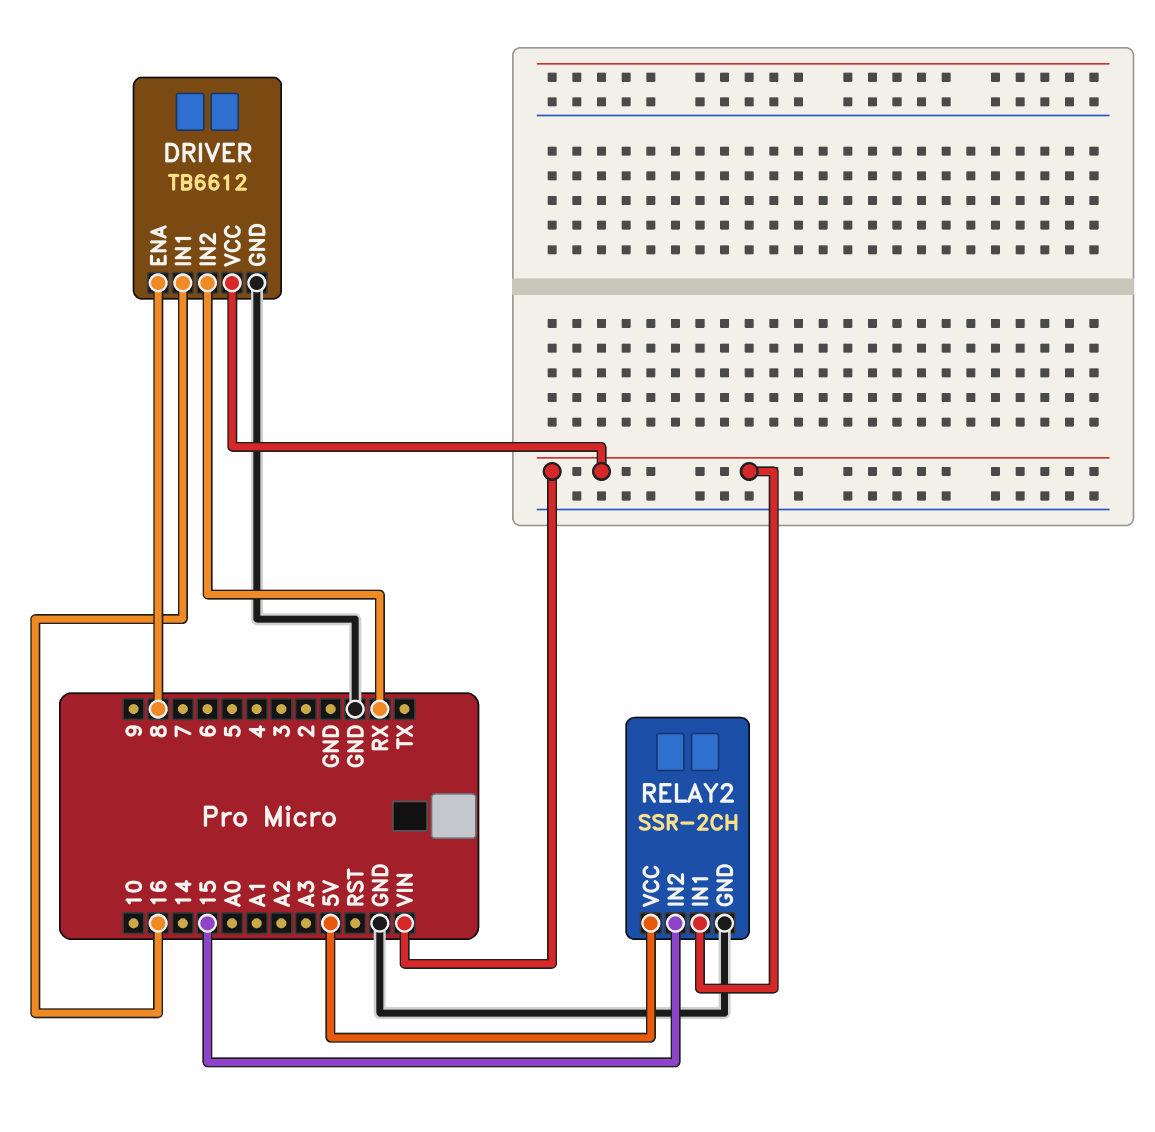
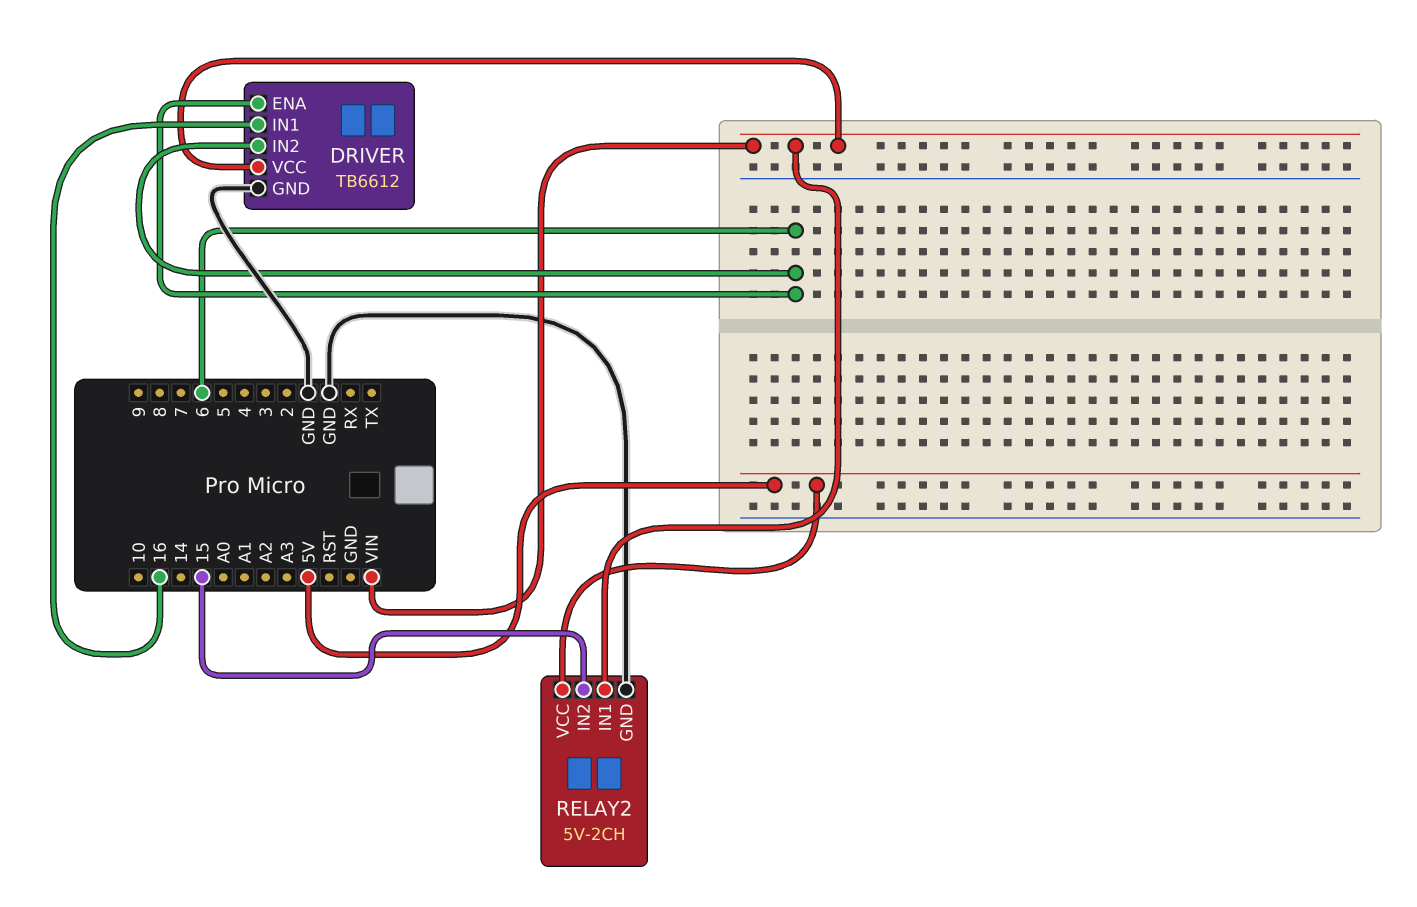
DRIVER pin ENA: 8 -> 6
DRIVER pin IN2: RX -> 6
RELAY2: SSR-2CH -> 5V-2CH

